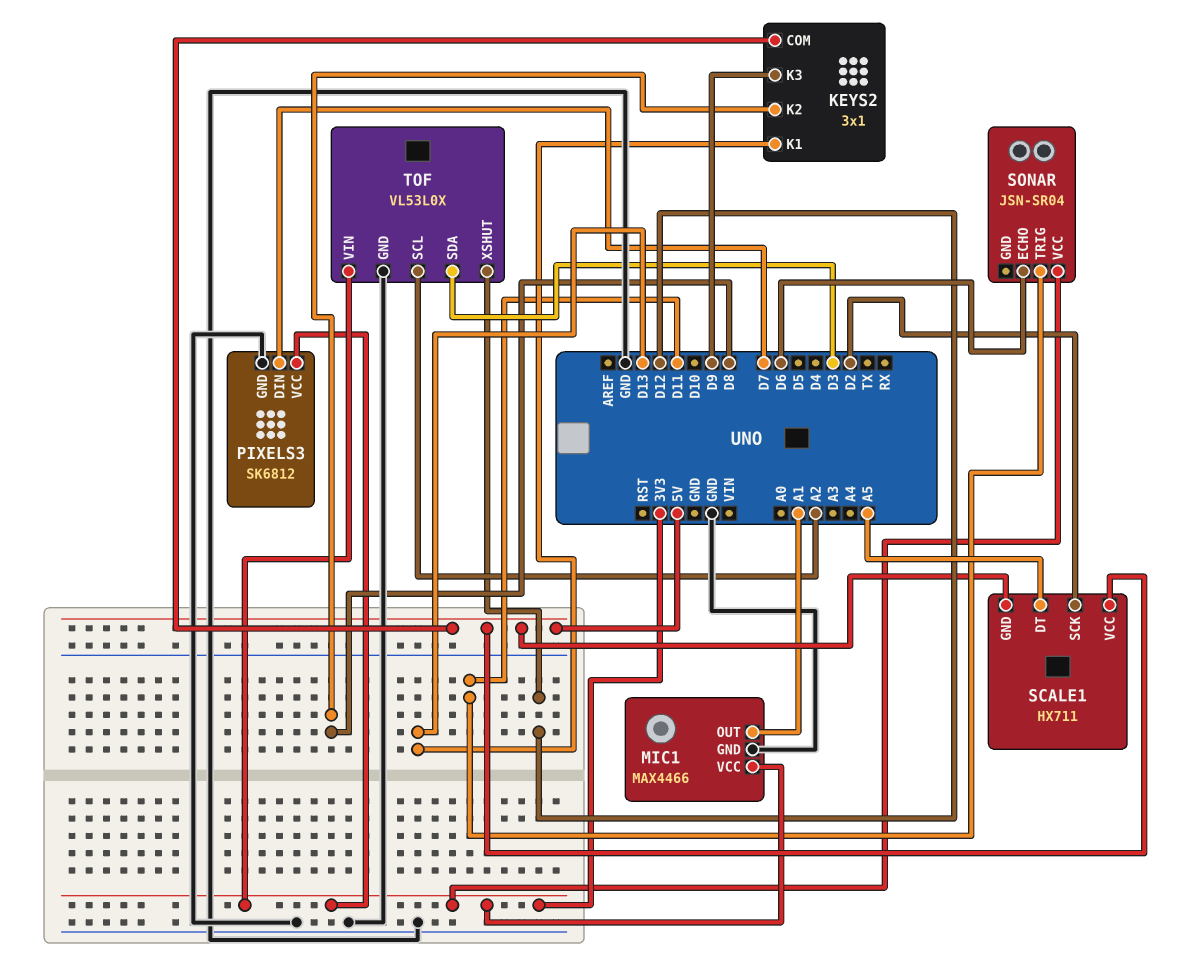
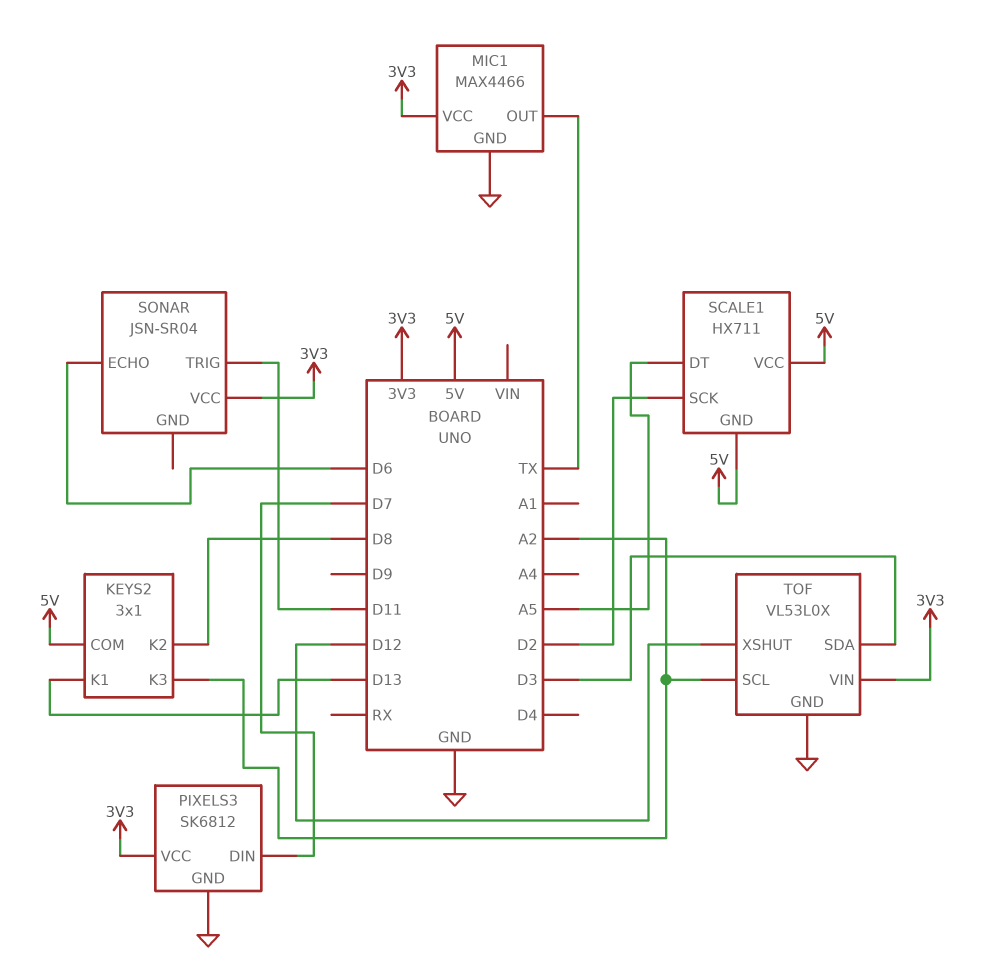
KEYS2 pin K3: D9 -> A2
MIC1 pin OUT: A1 -> TX

